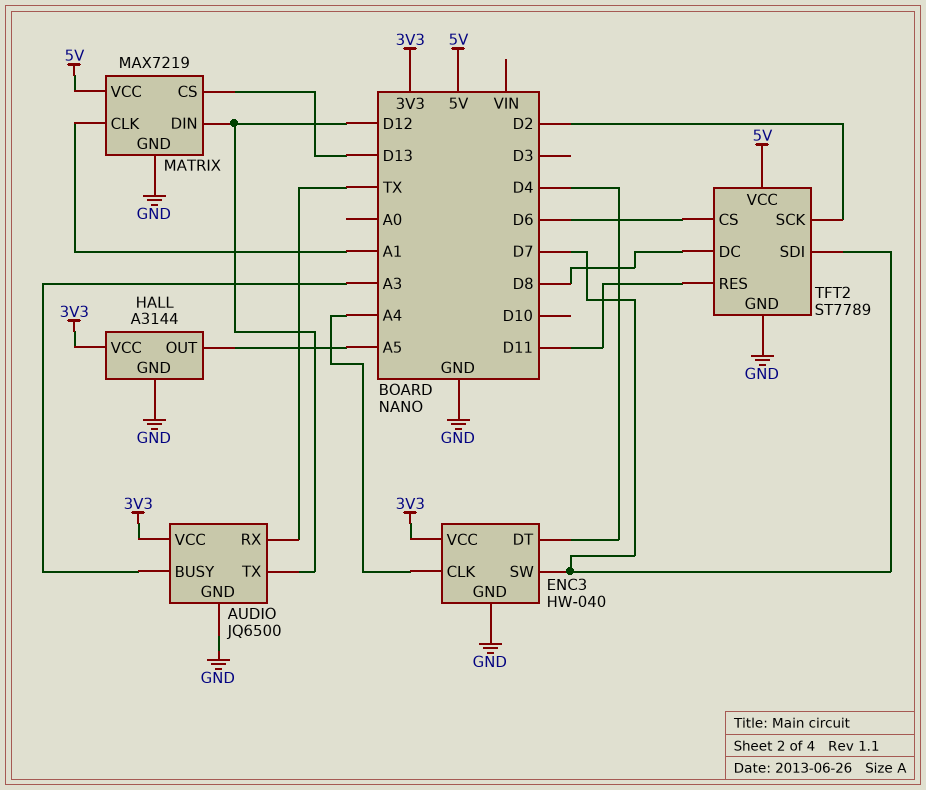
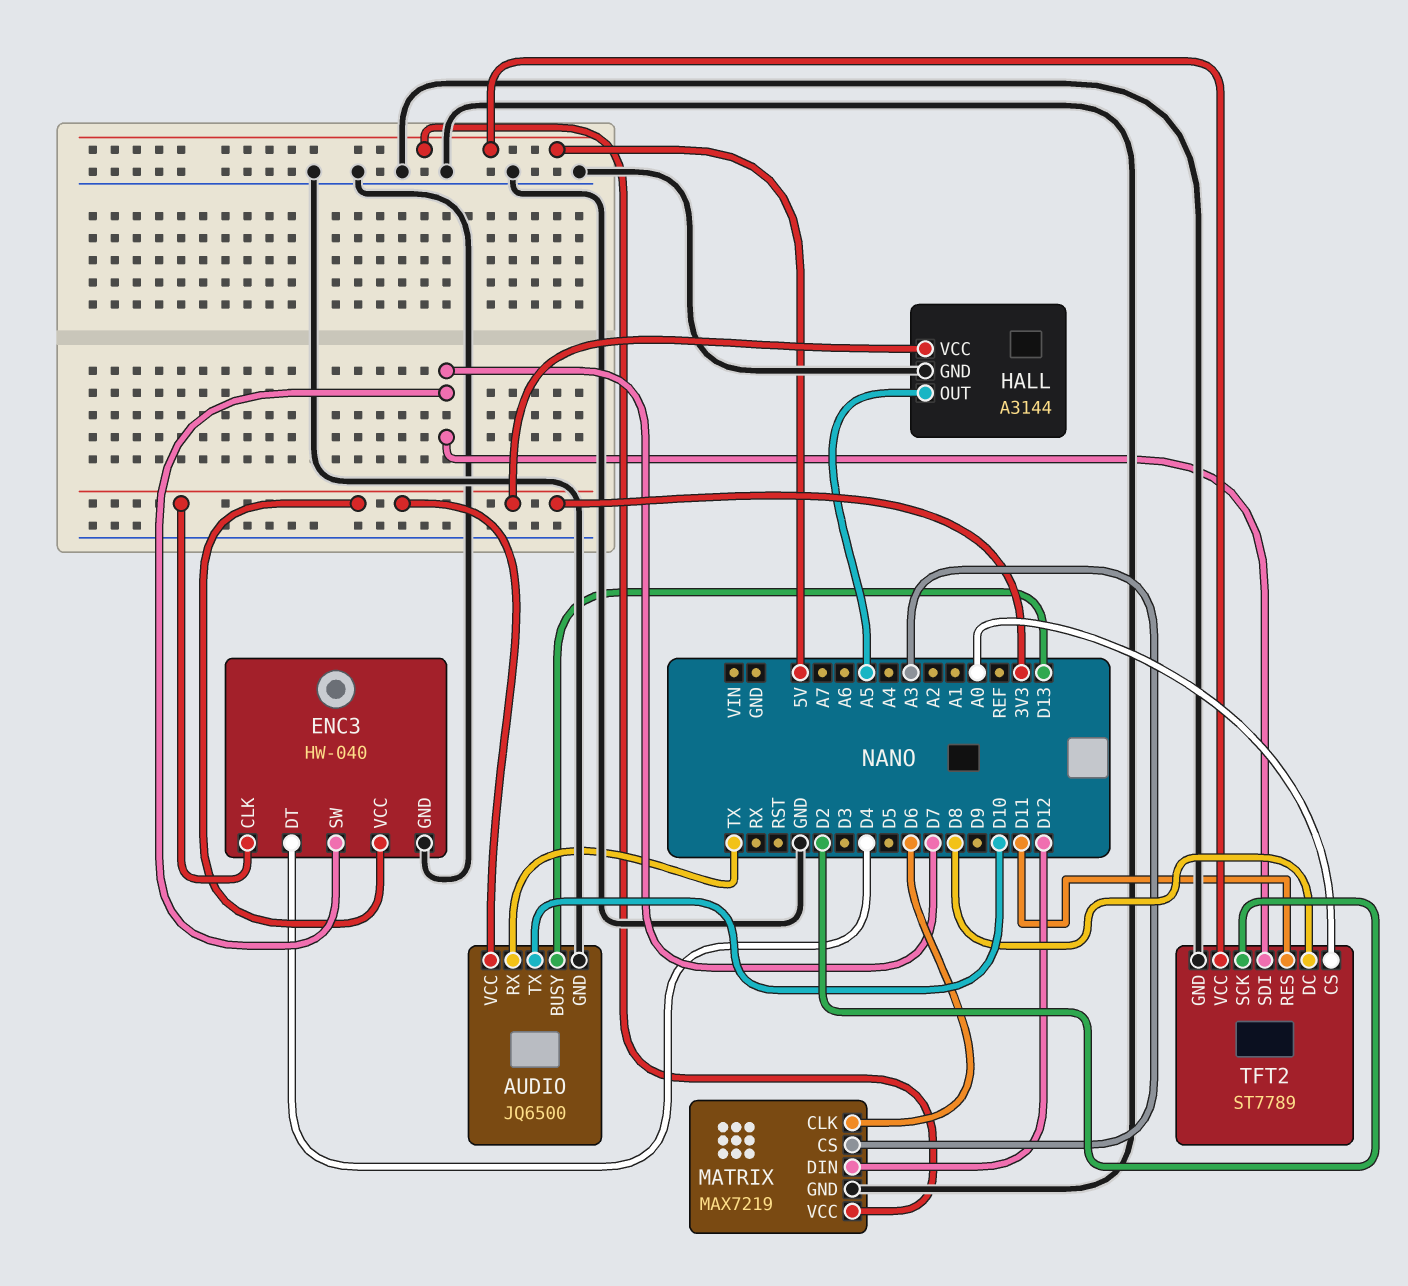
AUDIO pin BUSY: A3 -> D13
AUDIO pin TX: D12 -> D10
ENC3 pin CLK: A4 -> 3V3
MATRIX pin CLK: A1 -> D6
MATRIX pin CS: D13 -> A3
TFT2 pin CS: D6 -> A0

